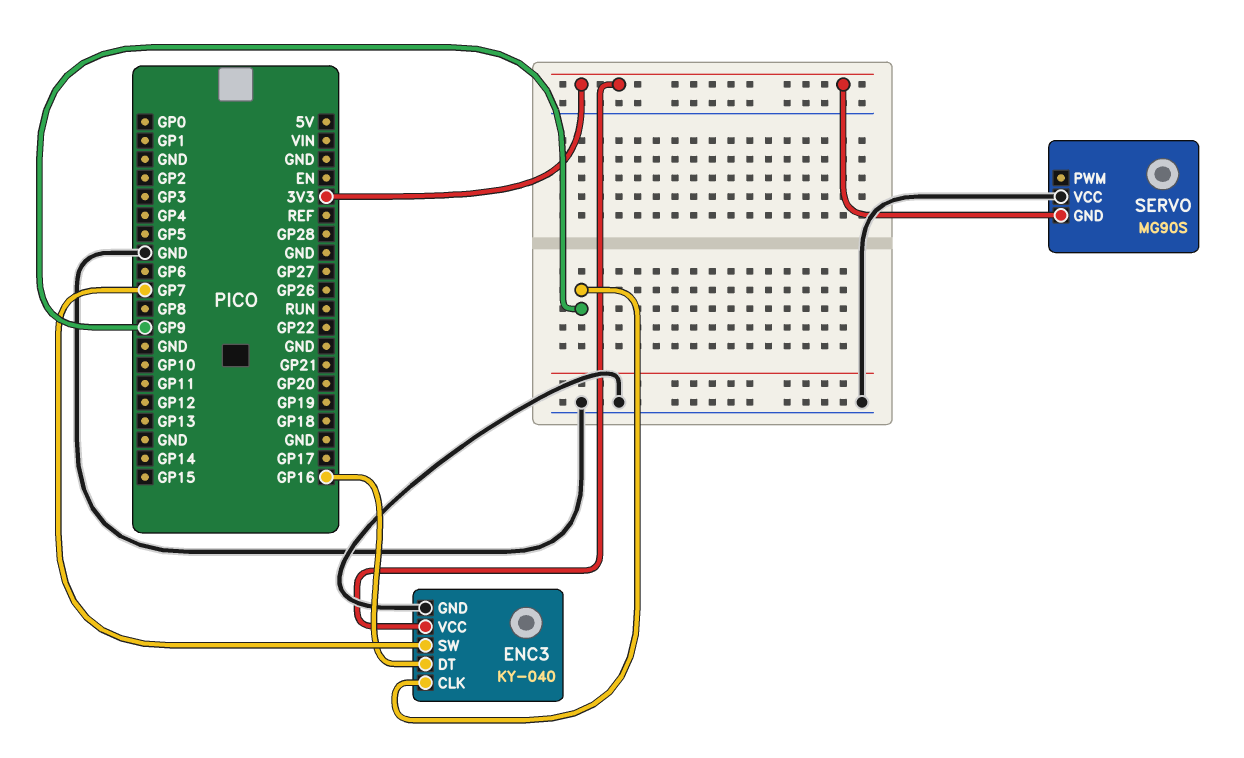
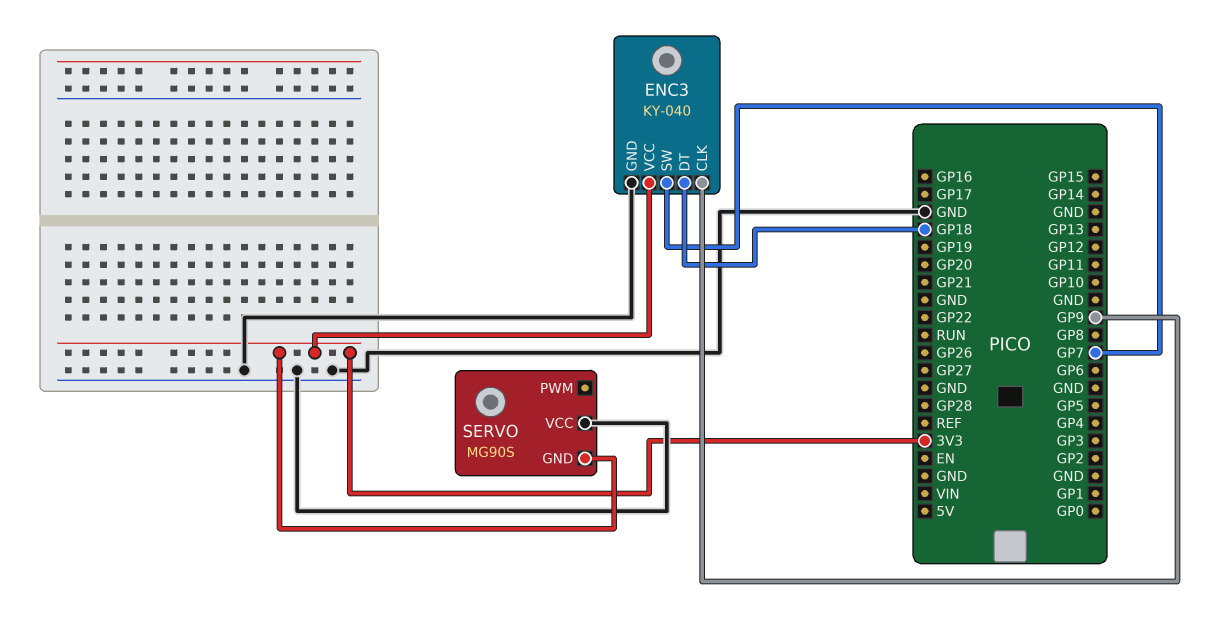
ENC3 pin DT: GP16 -> GP18

